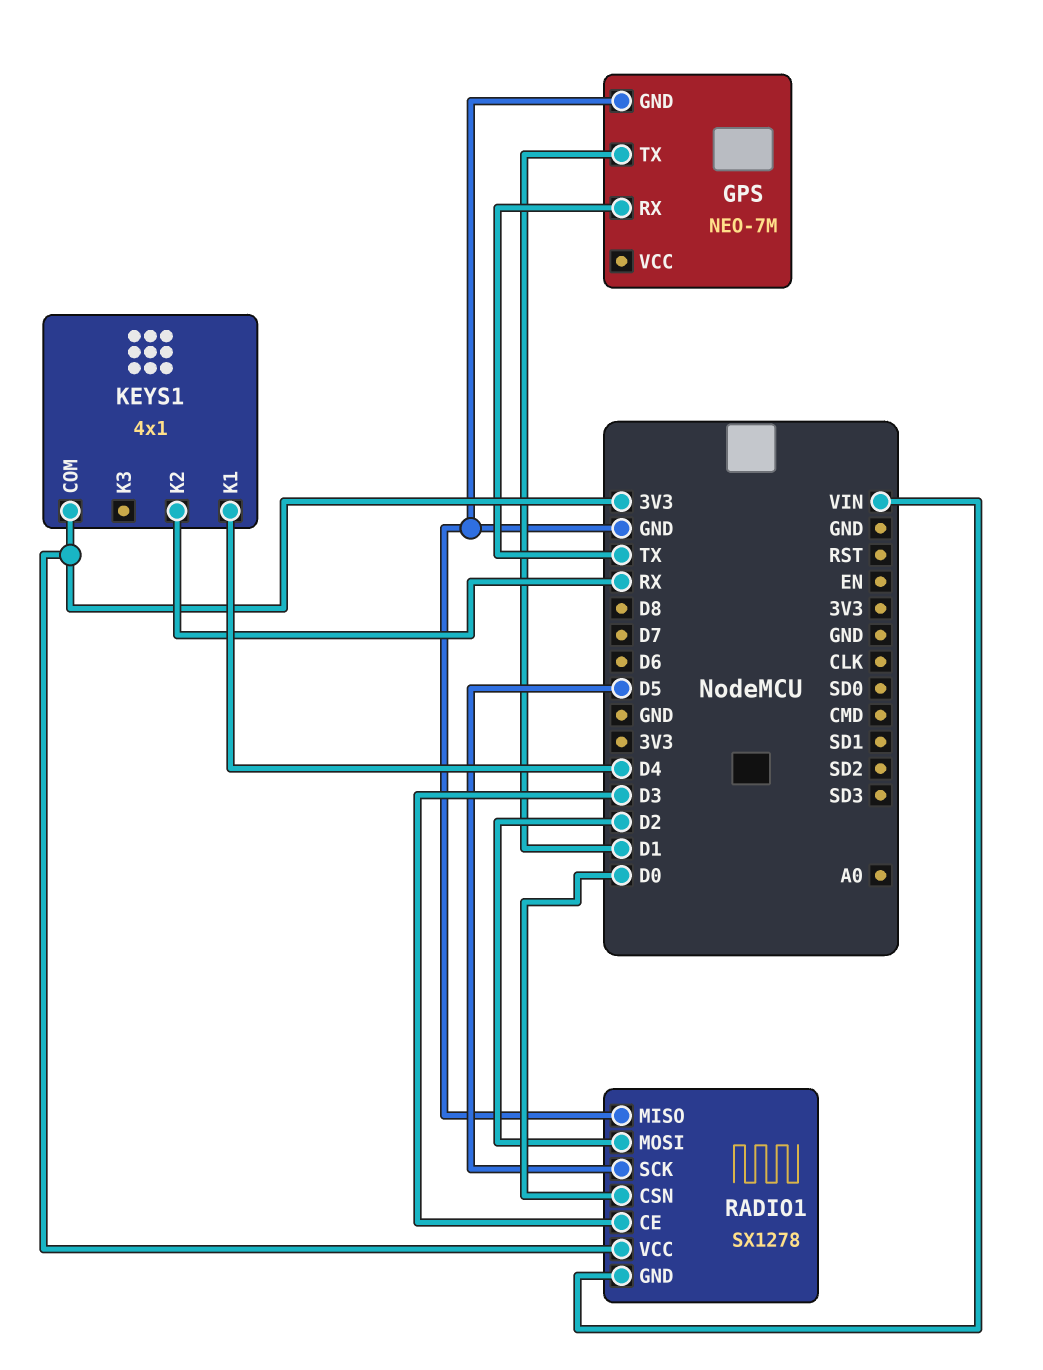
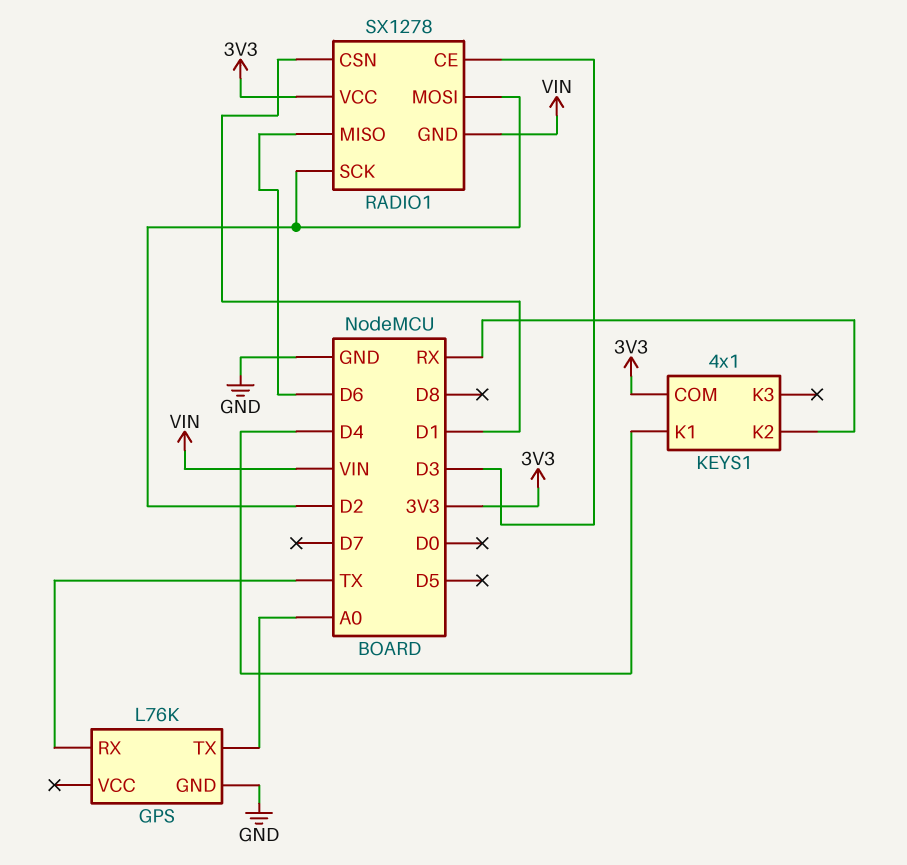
GPS: NEO-7M -> L76K
GPS pin TX: D1 -> A0
RADIO1 pin CSN: D0 -> D1
RADIO1 pin MISO: GND -> D6
RADIO1 pin SCK: D5 -> D2

